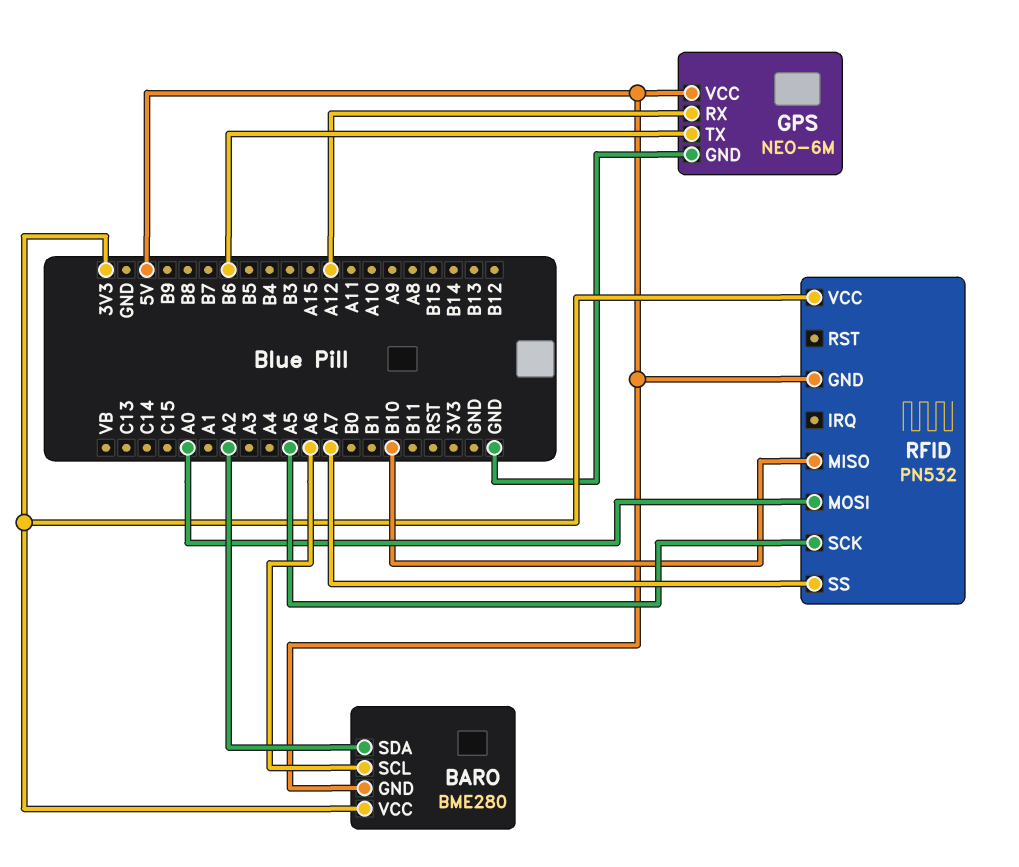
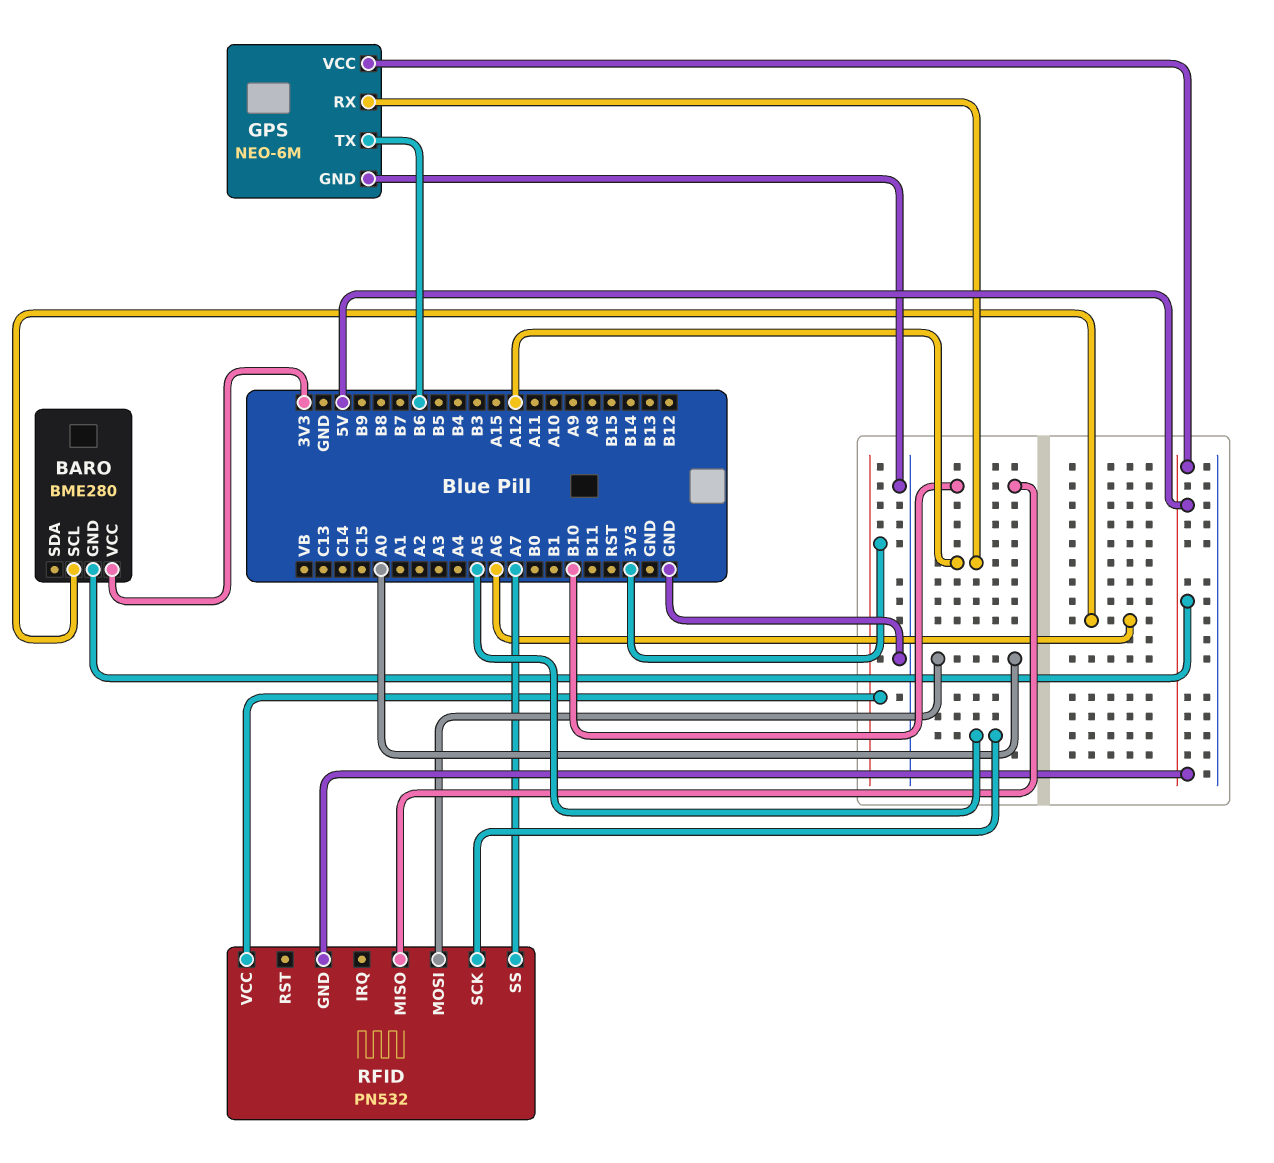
BARO pin SDA: A2 -> none

